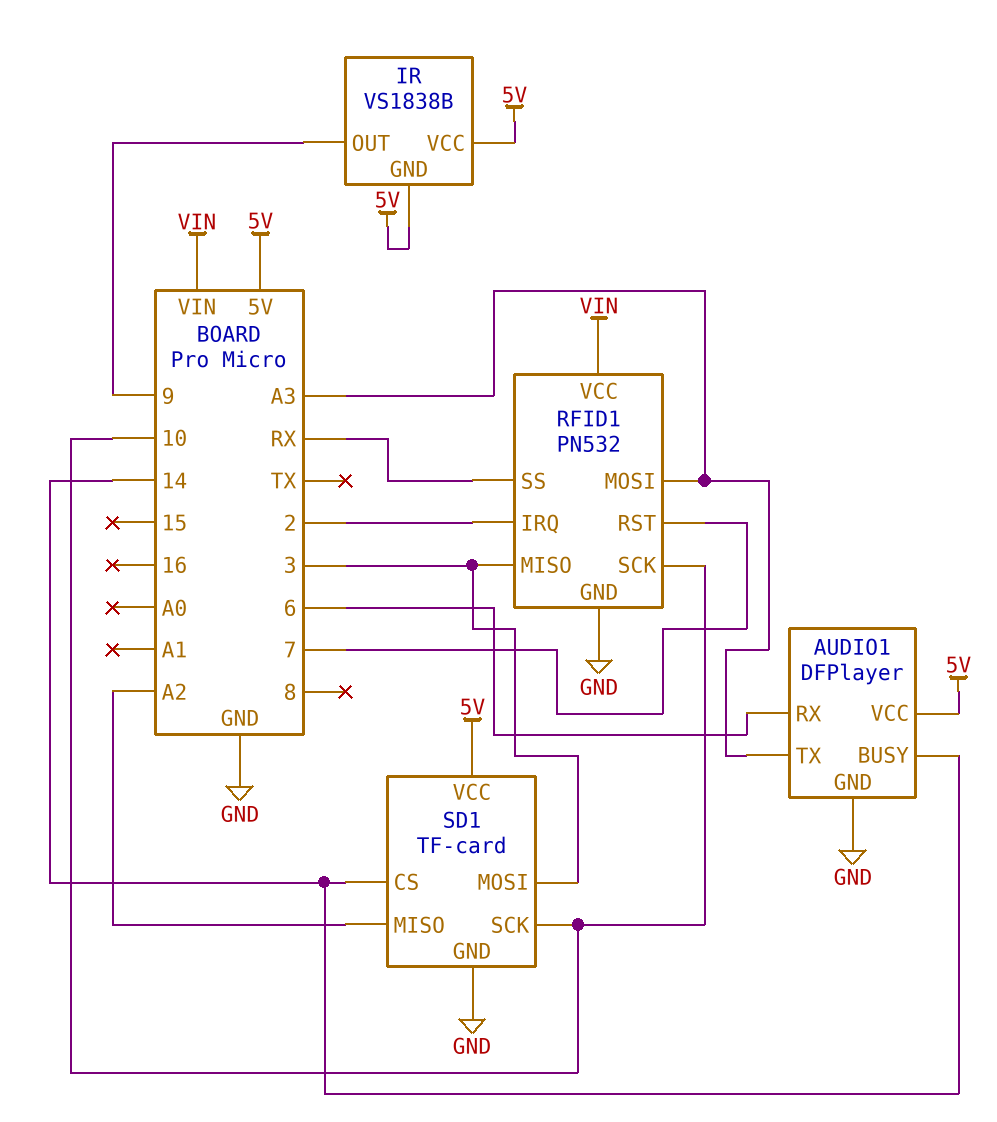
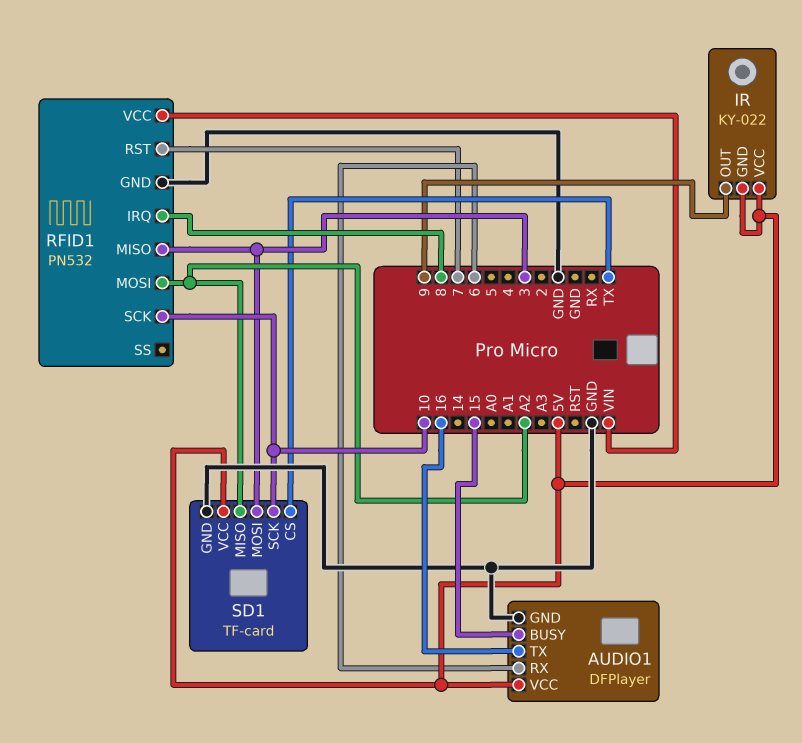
AUDIO1 pin BUSY: 14 -> 15
AUDIO1 pin TX: A3 -> 16
IR: VS1838B -> KY-022
RFID1 pin IRQ: 2 -> 8
RFID1 pin MOSI: A3 -> A2
RFID1 pin SS: RX -> none
SD1 pin CS: 14 -> TX

